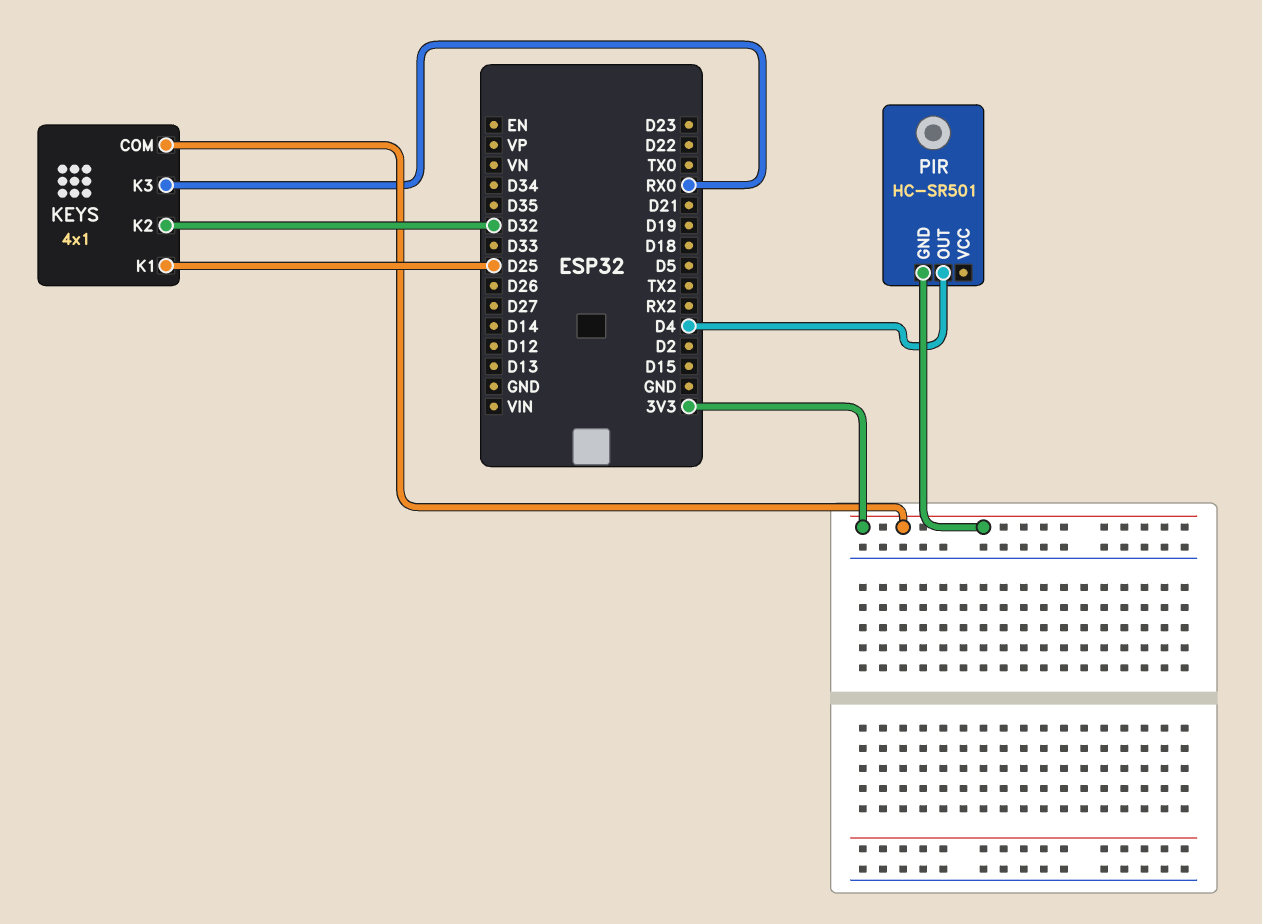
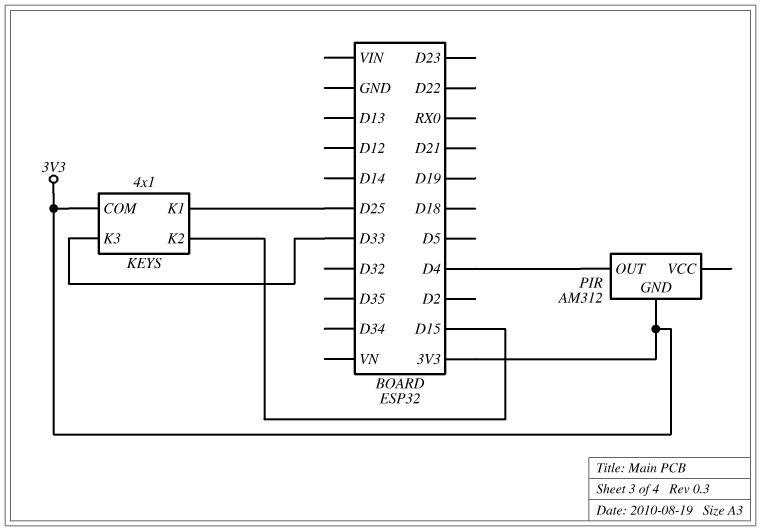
KEYS pin K2: D32 -> D15
KEYS pin K3: RX0 -> D33
PIR: HC-SR501 -> AM312

